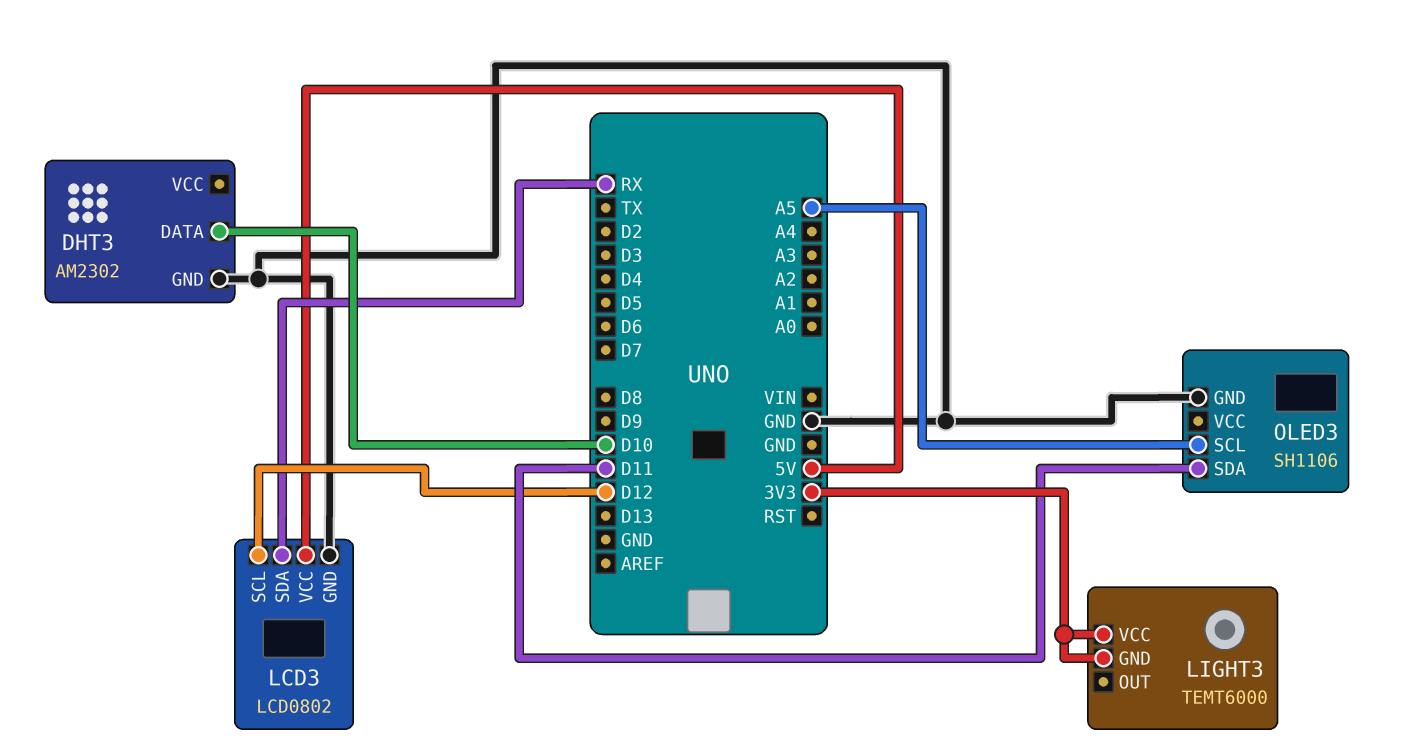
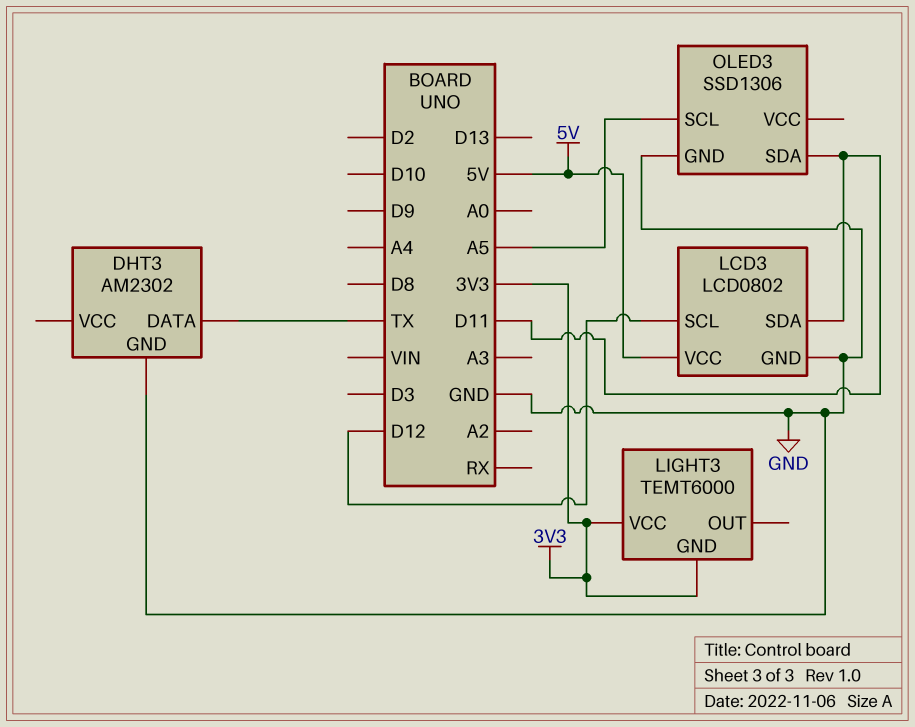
DHT3 pin DATA: D10 -> TX
LCD3 pin SDA: RX -> D11
OLED3: SH1106 -> SSD1306

